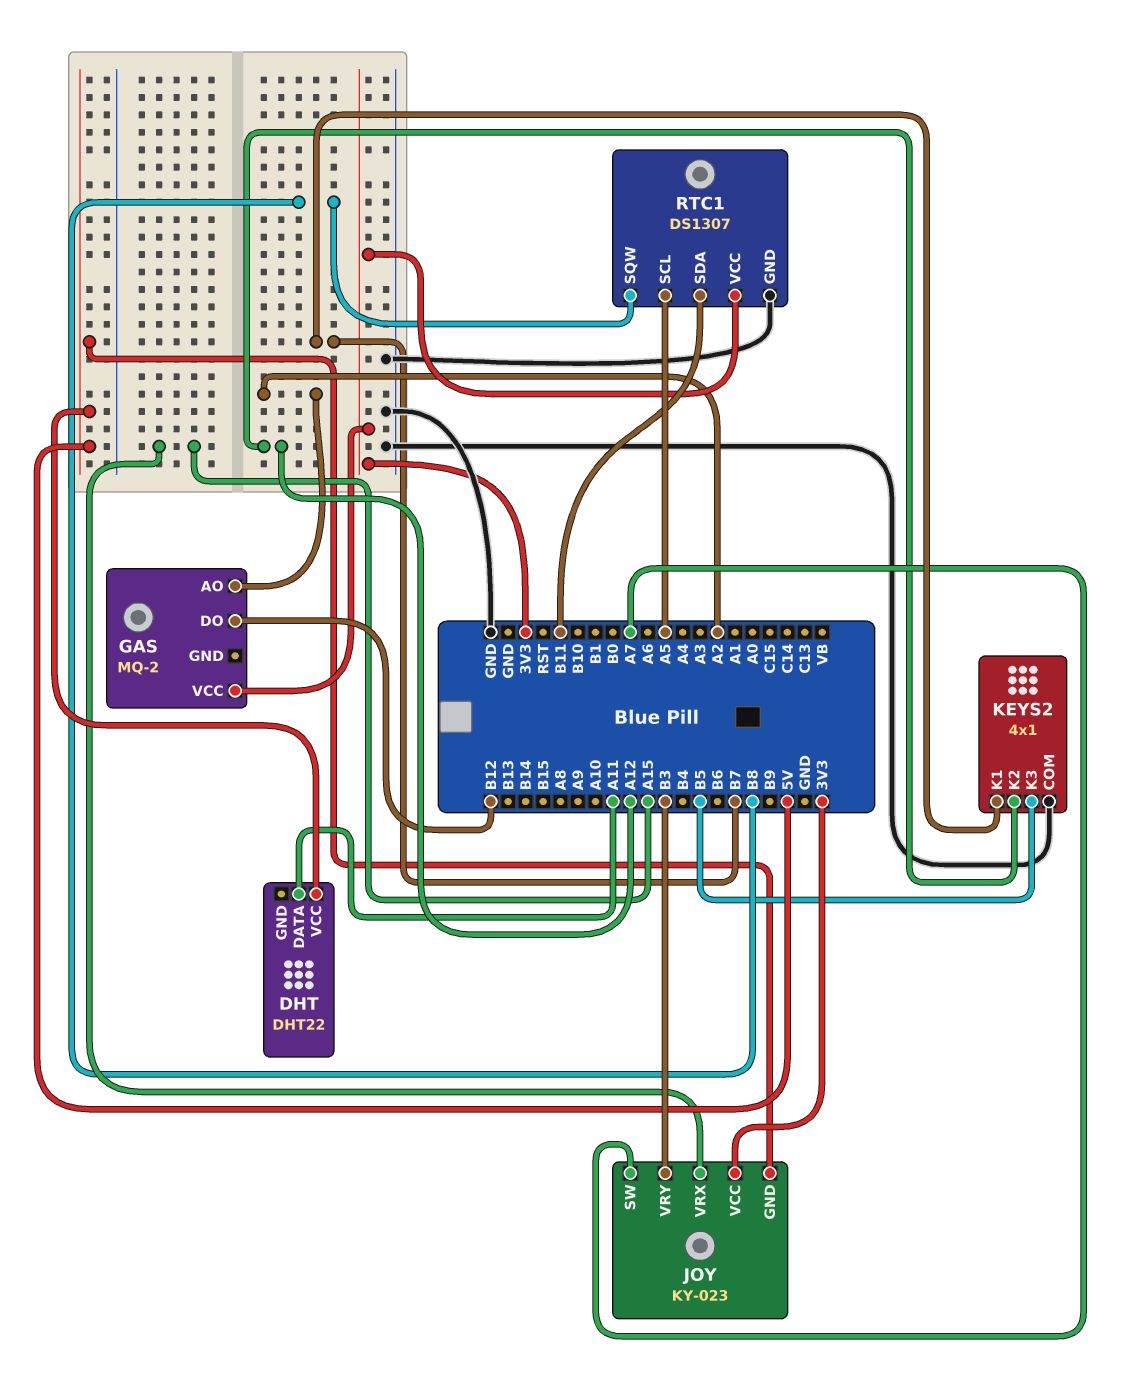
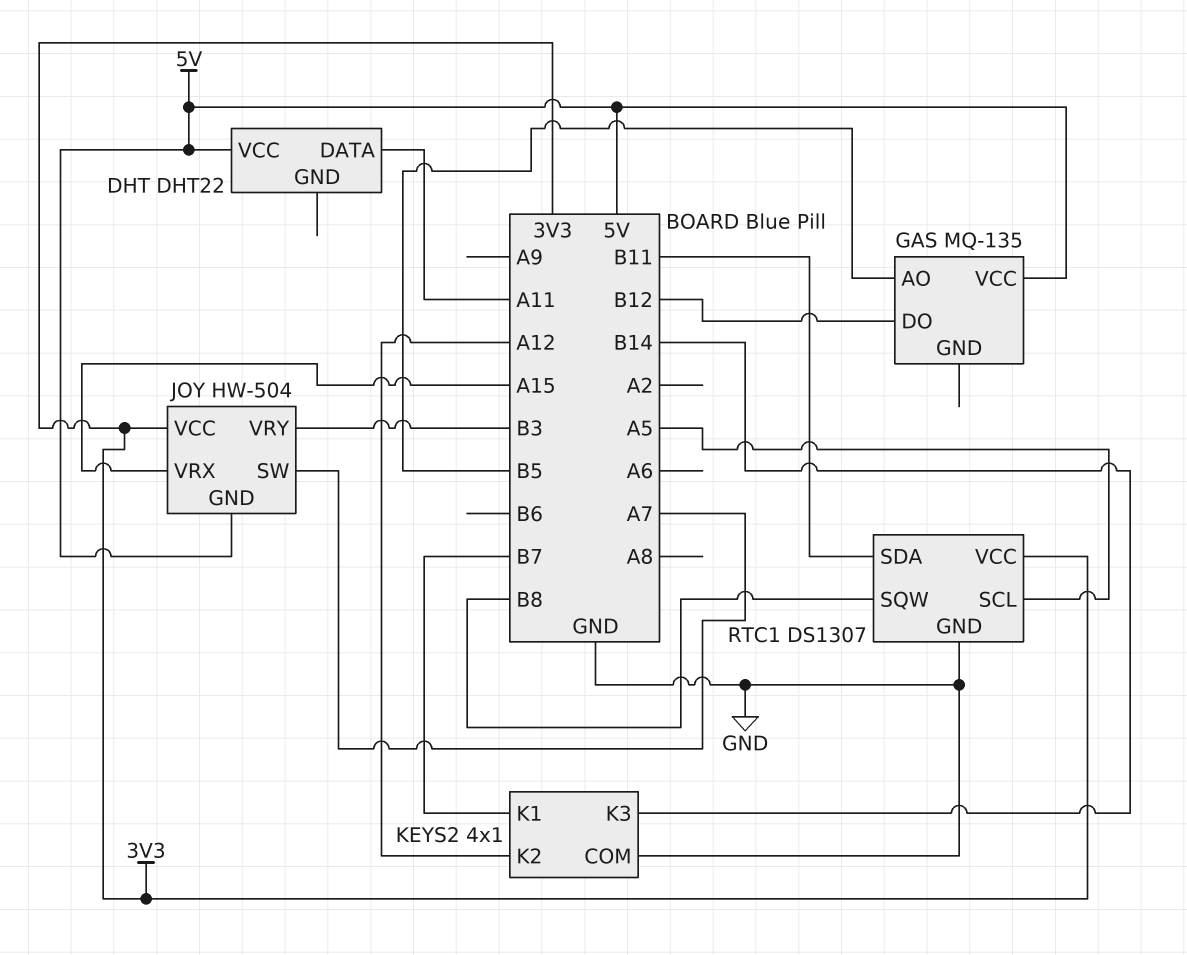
GAS: MQ-2 -> MQ-135
GAS pin AO: A2 -> B5
GAS pin VCC: 3V3 -> 5V
JOY: KY-023 -> HW-504
KEYS2 pin K3: B5 -> B14

